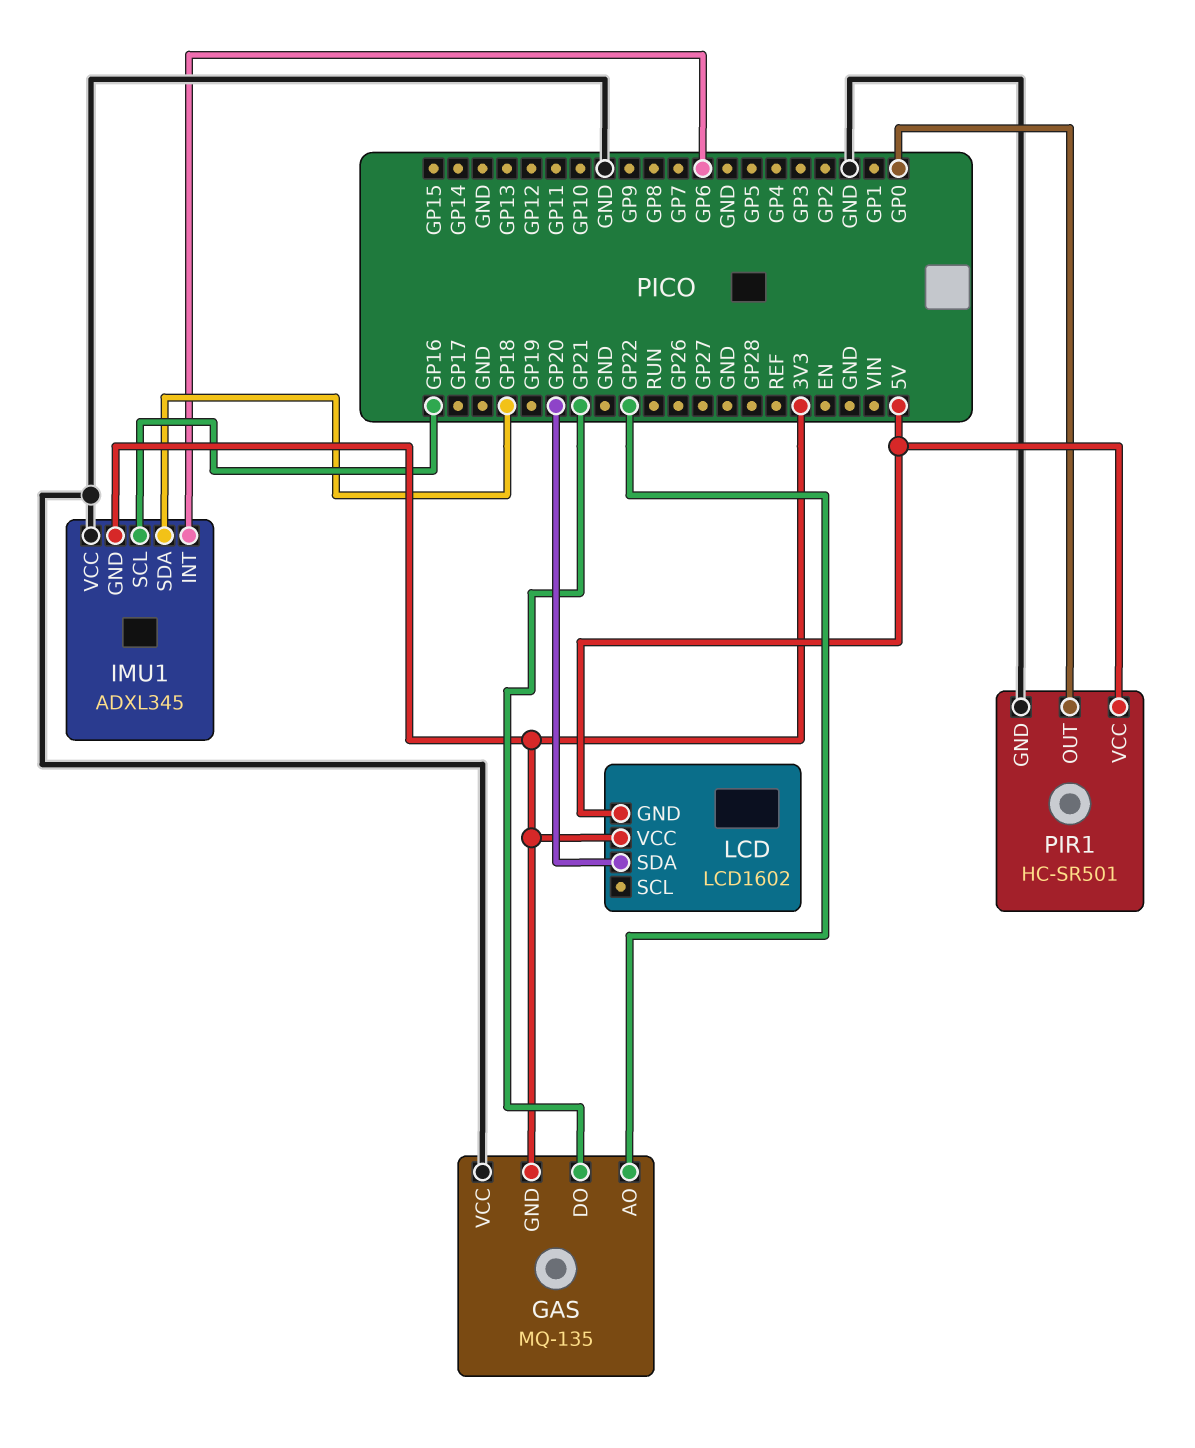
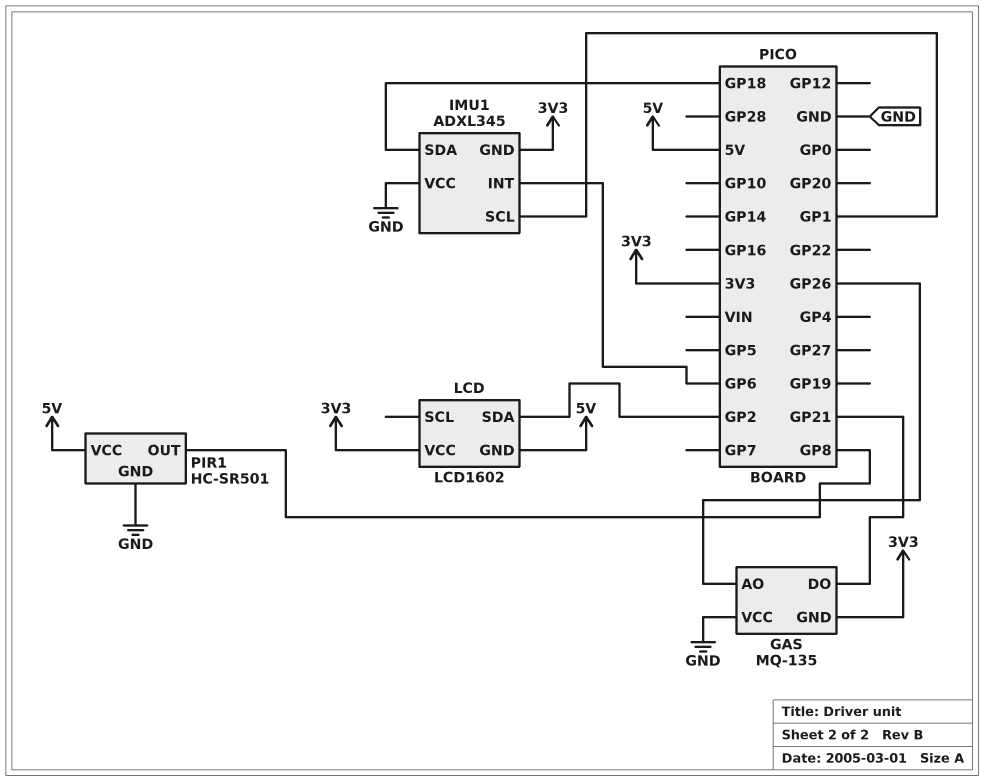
GAS pin AO: GP22 -> GP26
IMU1 pin SCL: GP16 -> GP1
LCD pin SDA: GP20 -> GP2
PIR1 pin OUT: GP0 -> GP8

